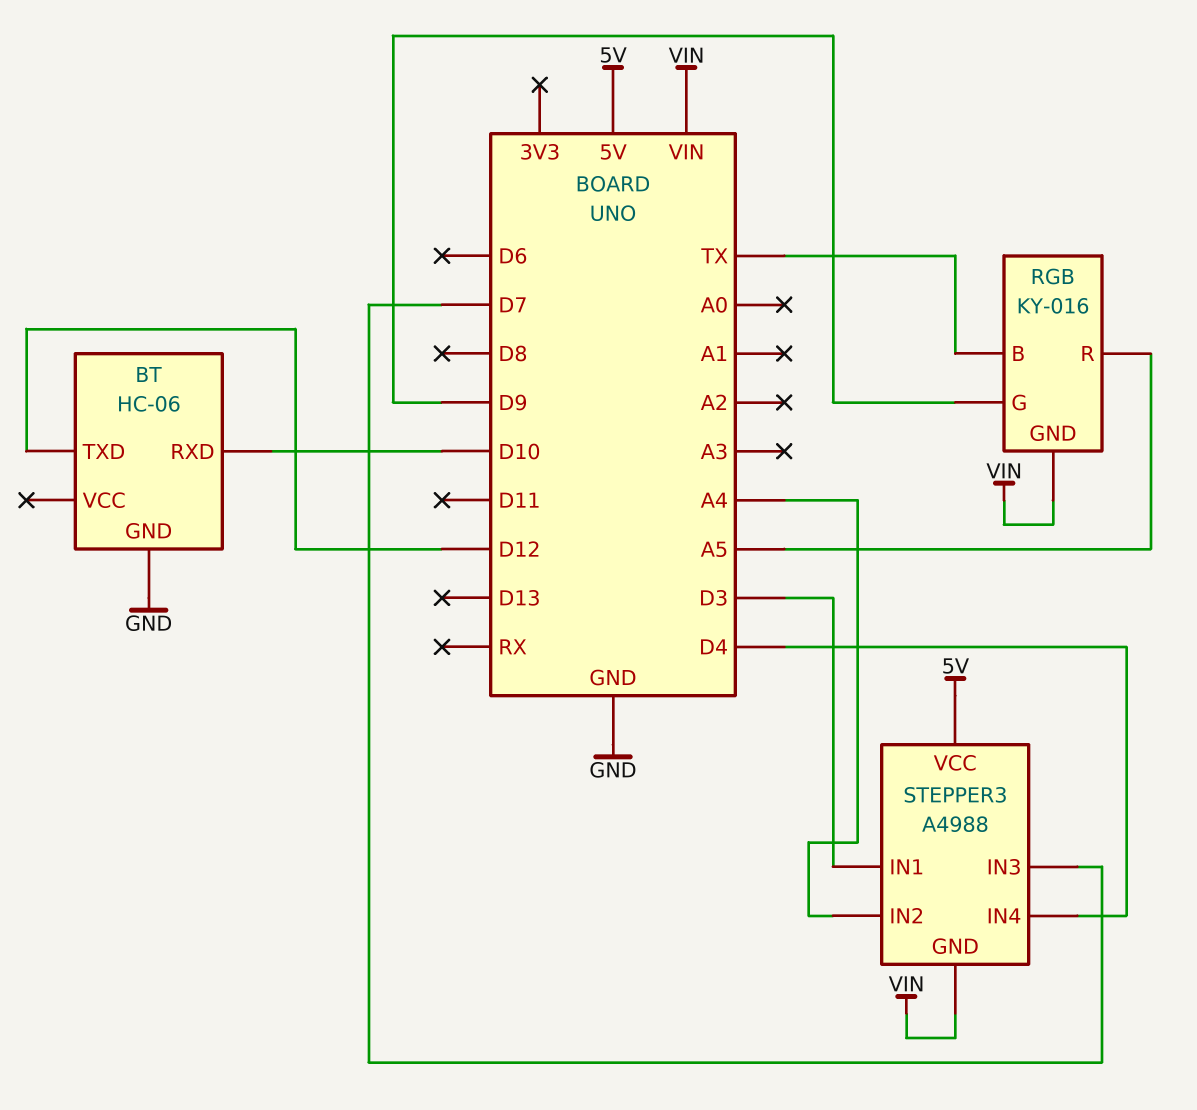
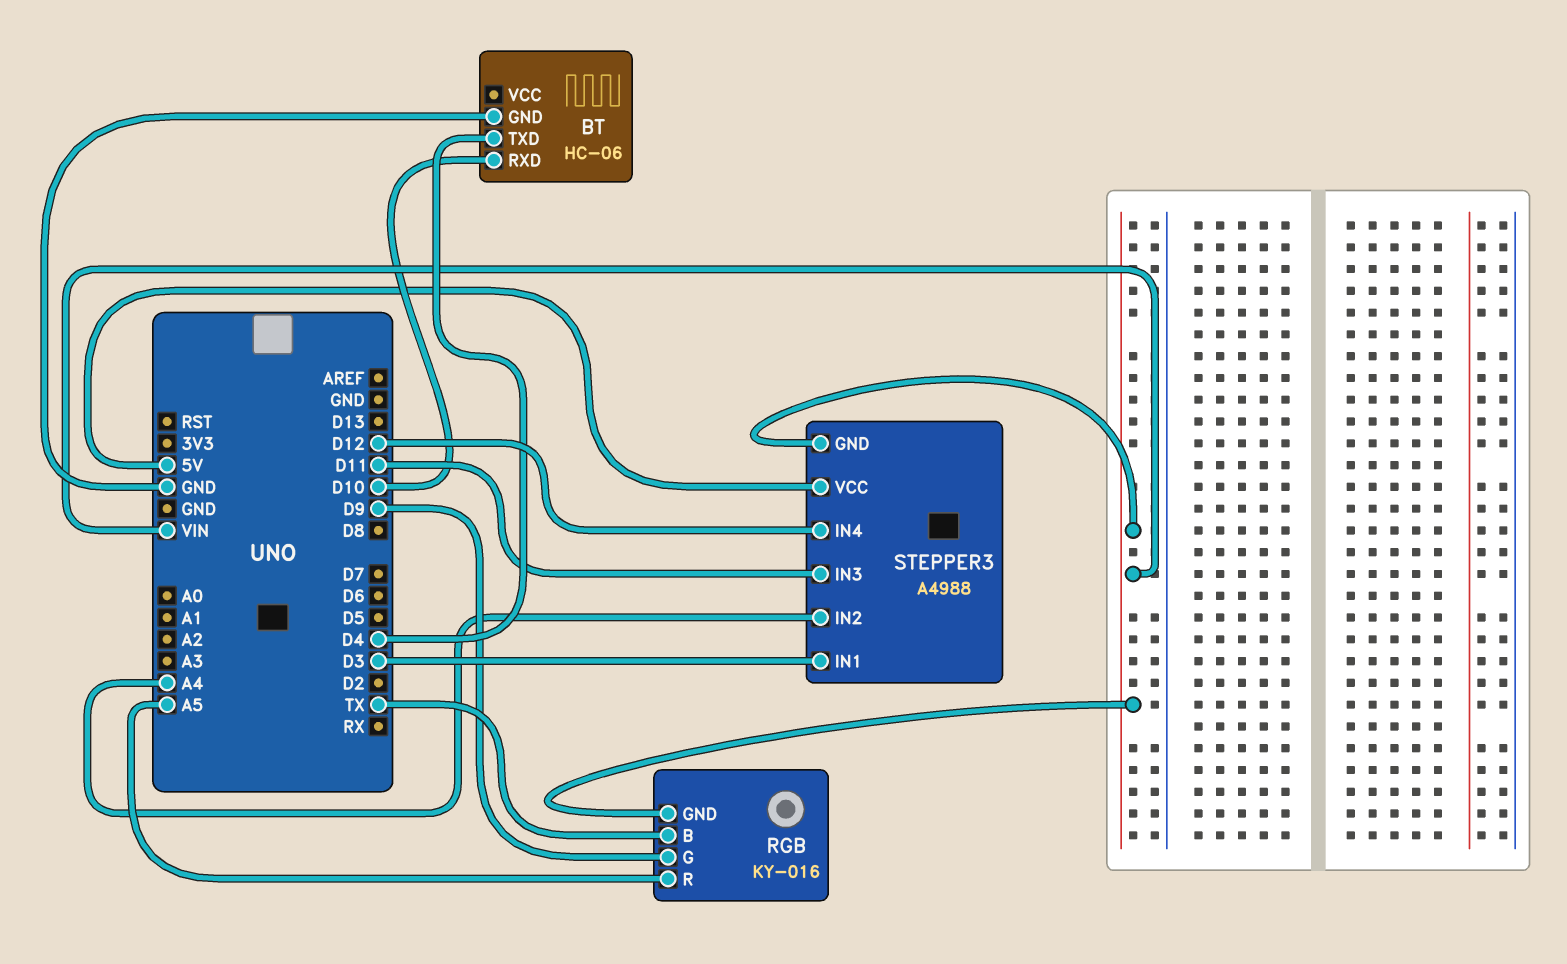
BT pin TXD: D12 -> D4
STEPPER3 pin IN3: D7 -> D11
STEPPER3 pin IN4: D4 -> D12

